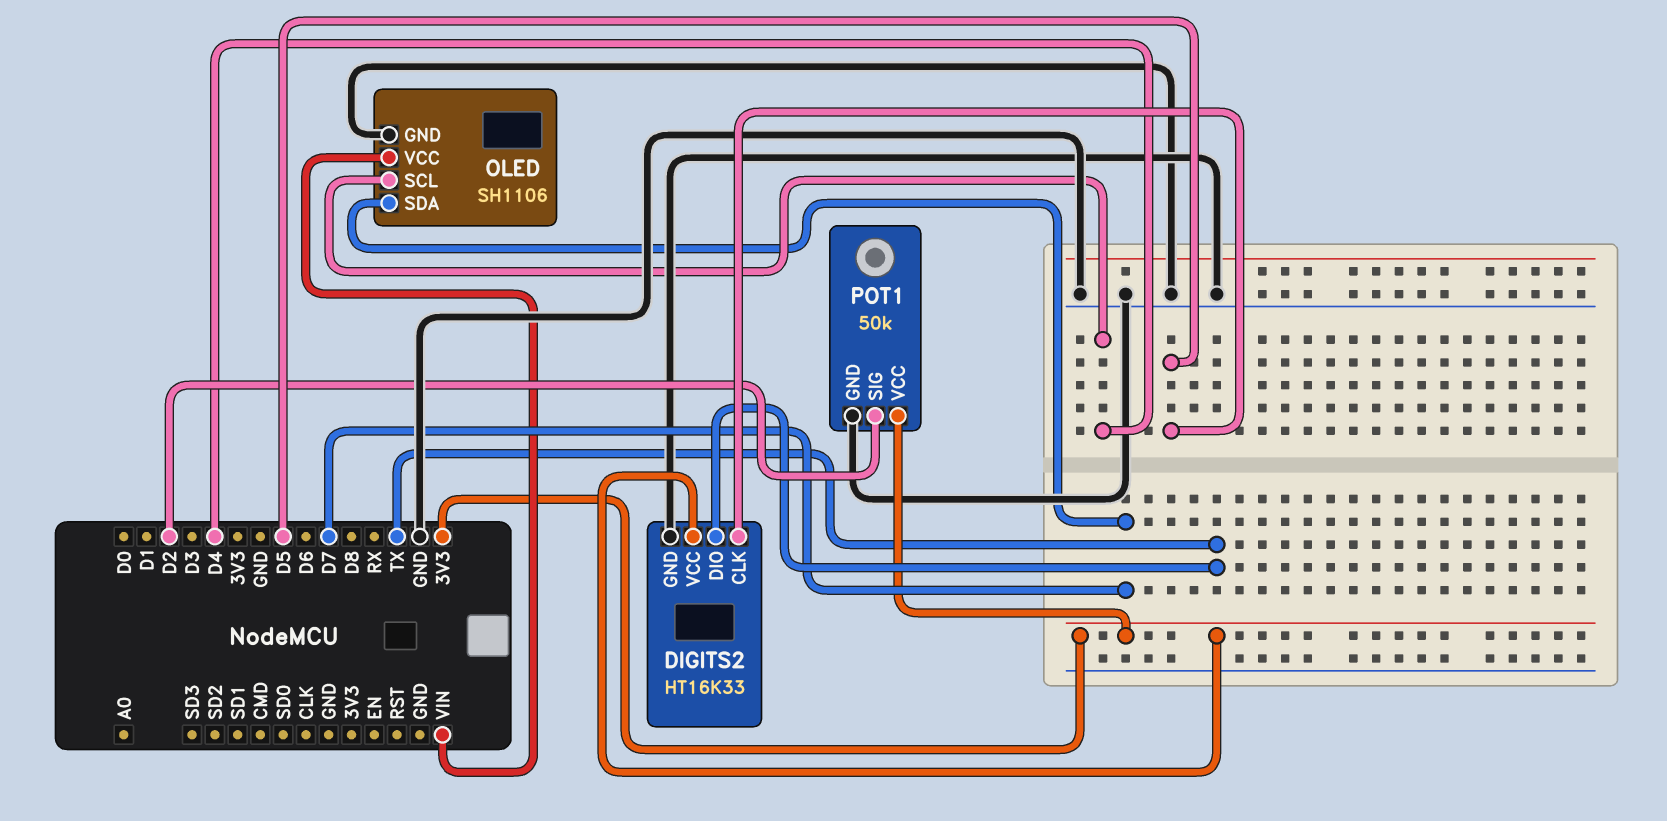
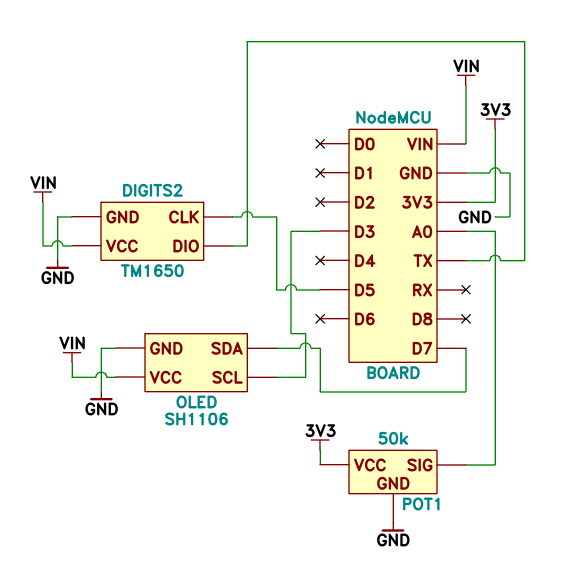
DIGITS2: HT16K33 -> TM1650
DIGITS2 pin VCC: 3V3 -> VIN
OLED pin SCL: D4 -> D3
POT1 pin SIG: D2 -> A0

